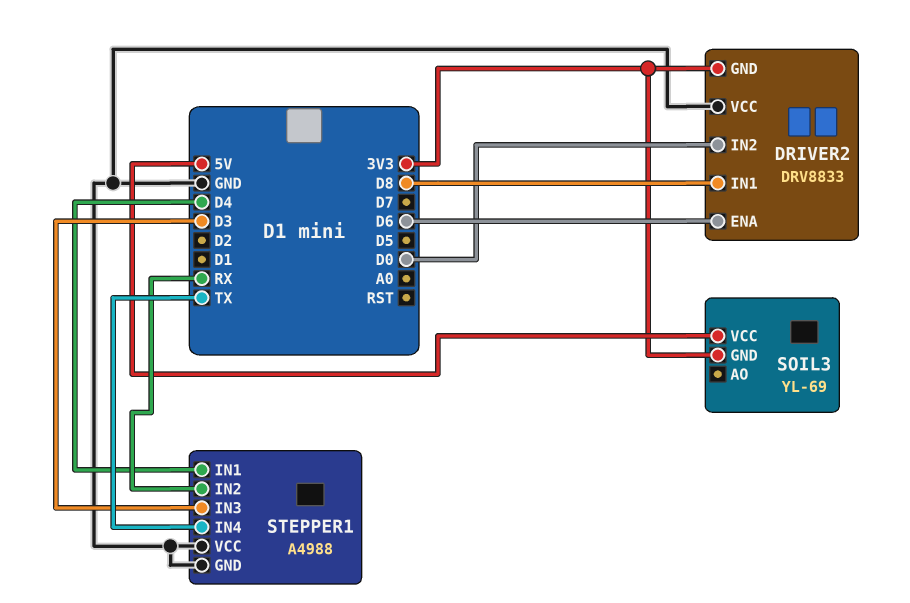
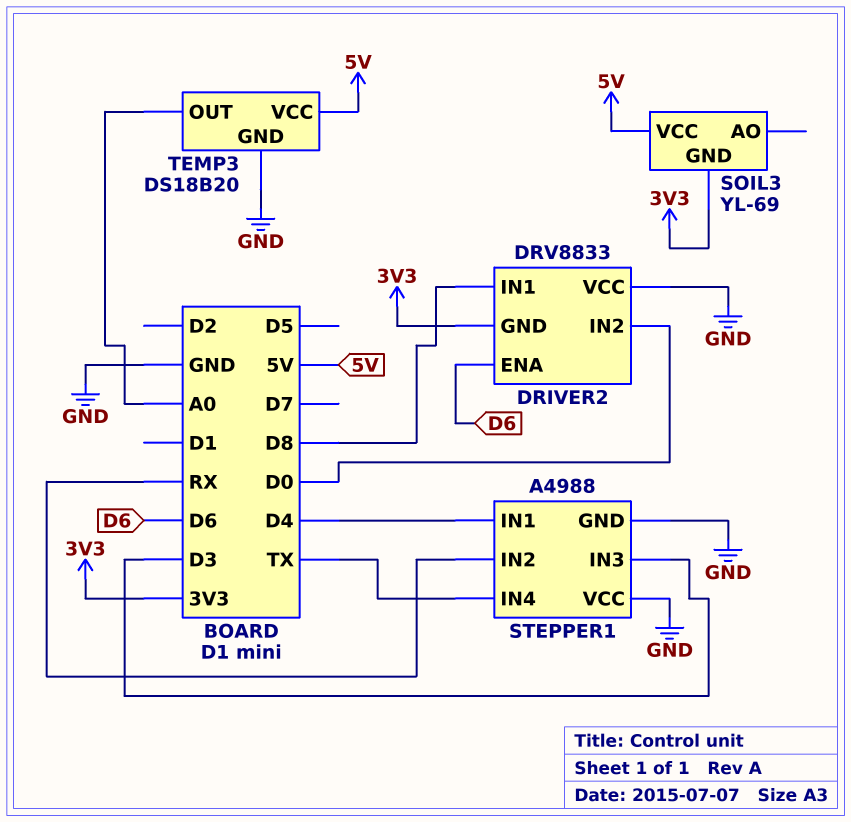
TEMP3: none -> DS18B20
TEMP3 pin GND: none -> GND
TEMP3 pin OUT: none -> A0
TEMP3 pin VCC: none -> 5V

